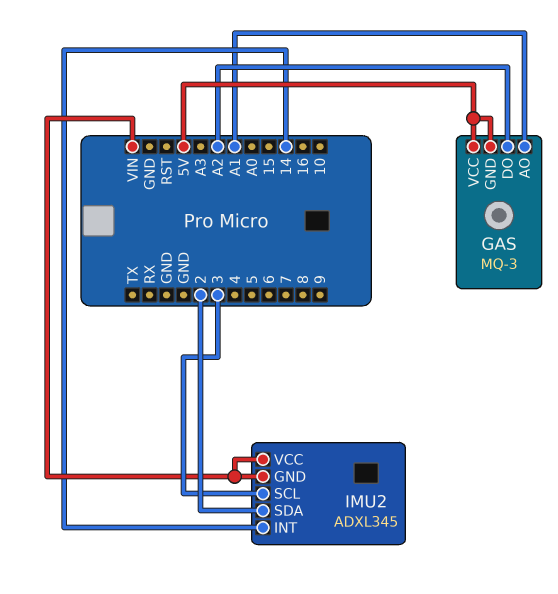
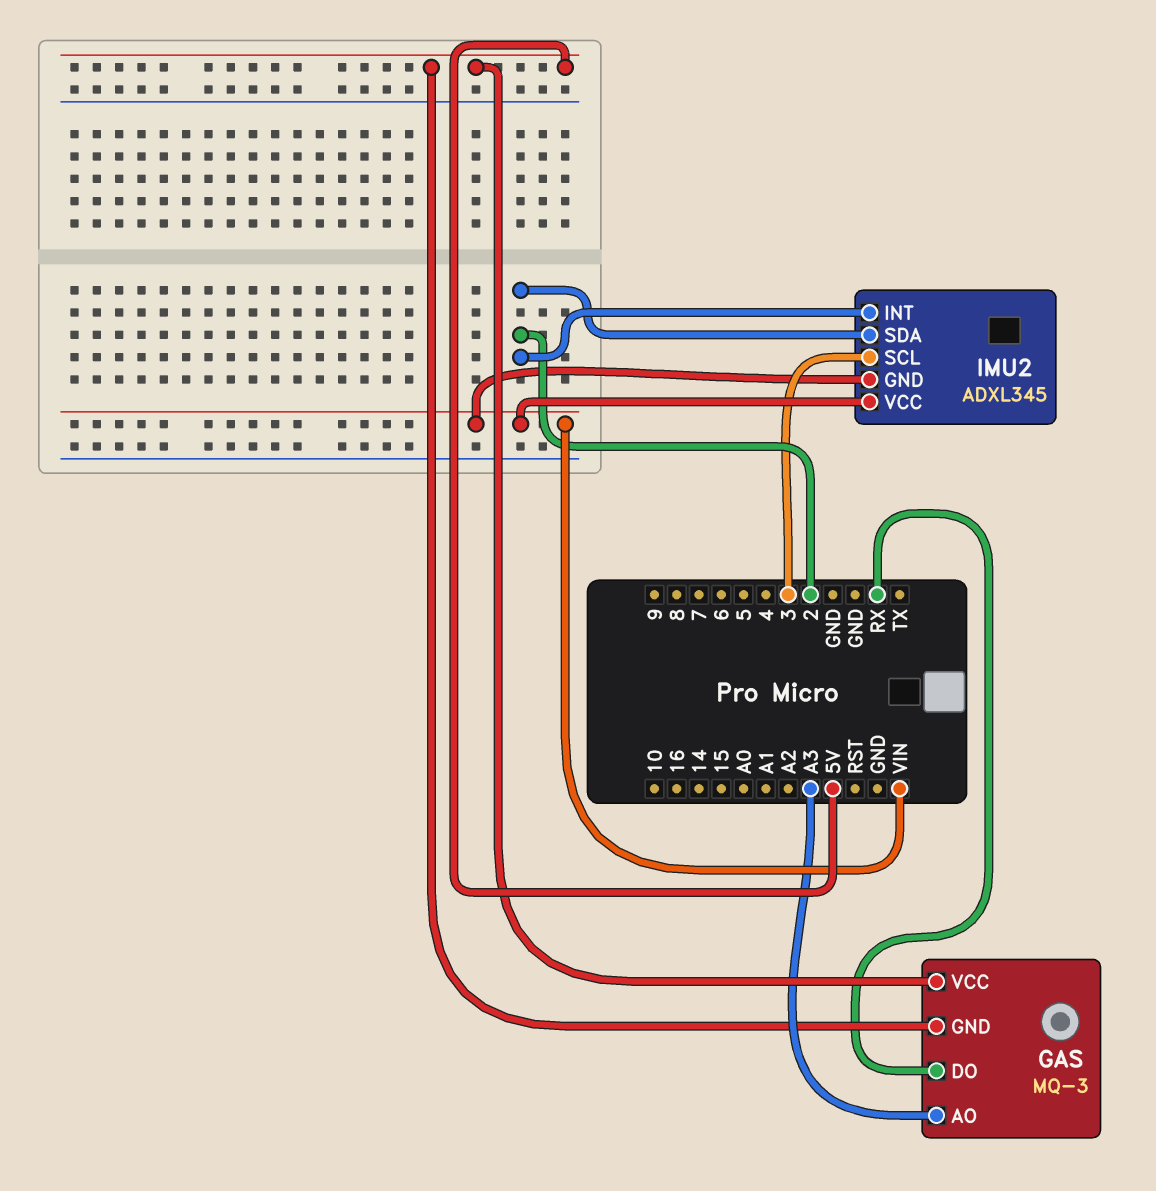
GAS pin AO: A1 -> A3
GAS pin DO: A2 -> RX
IMU2 pin INT: 14 -> 2

